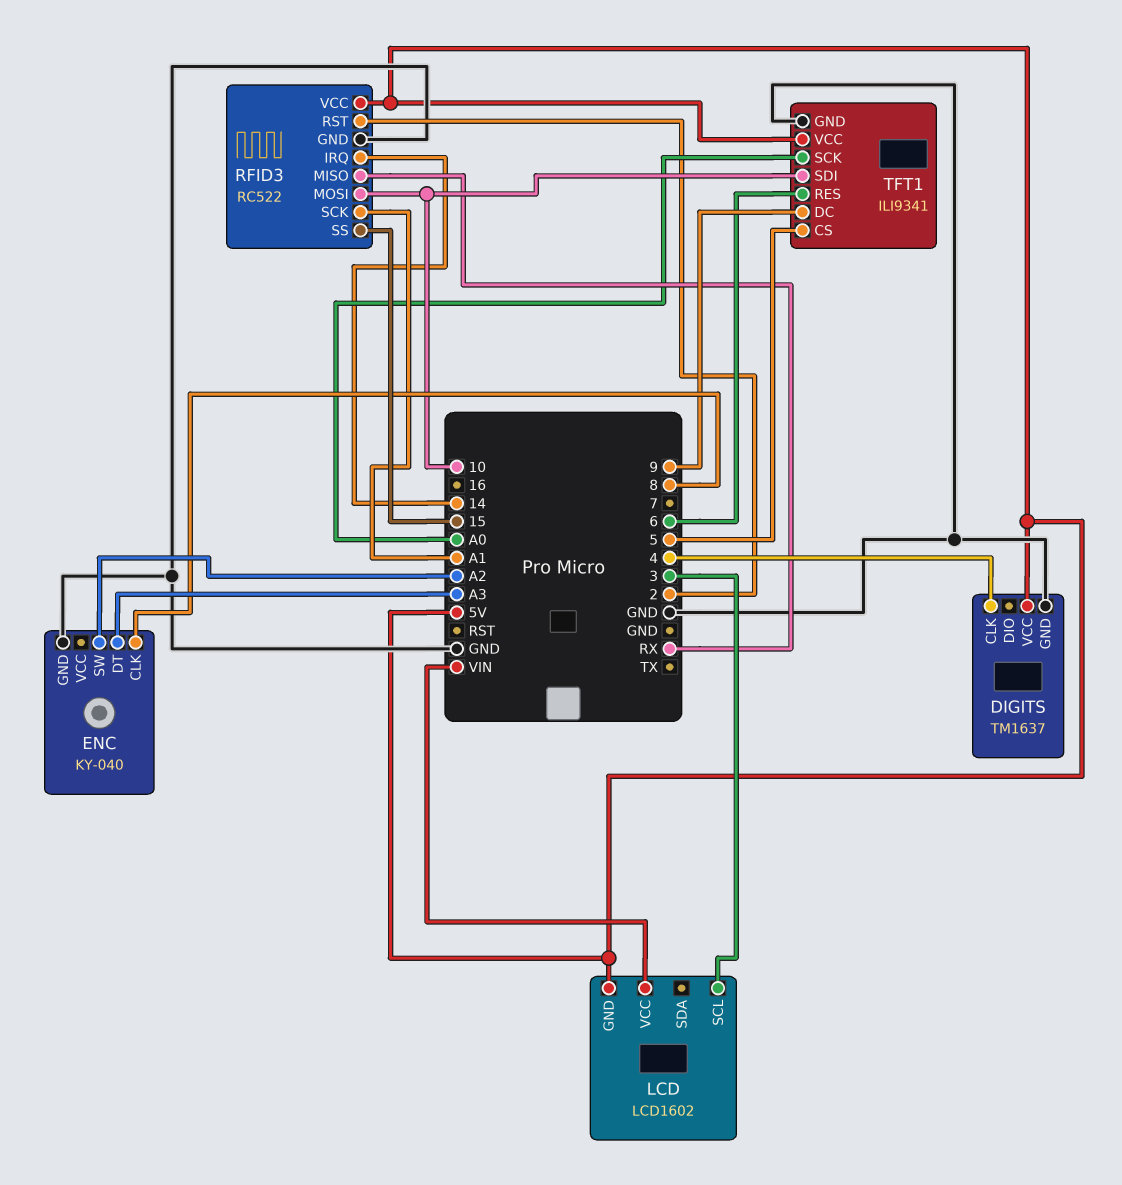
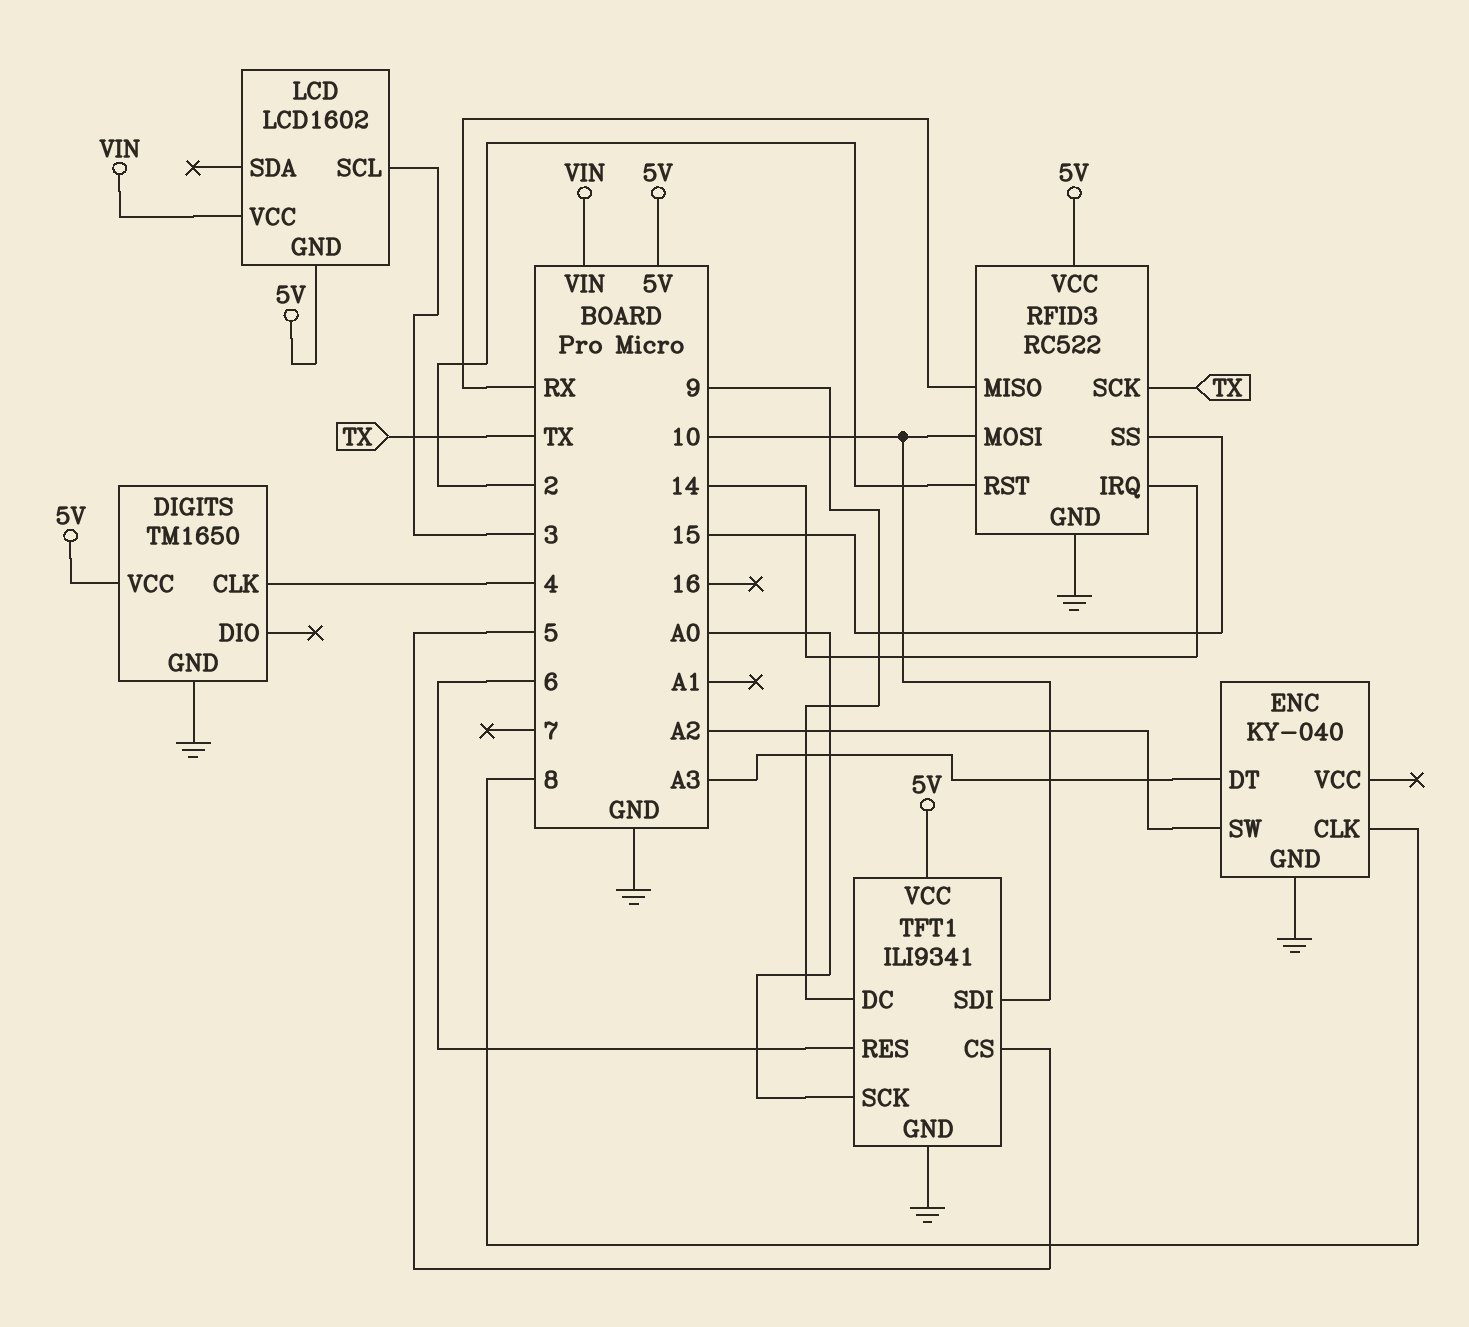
DIGITS: TM1637 -> TM1650
RFID3 pin SCK: A1 -> TX

